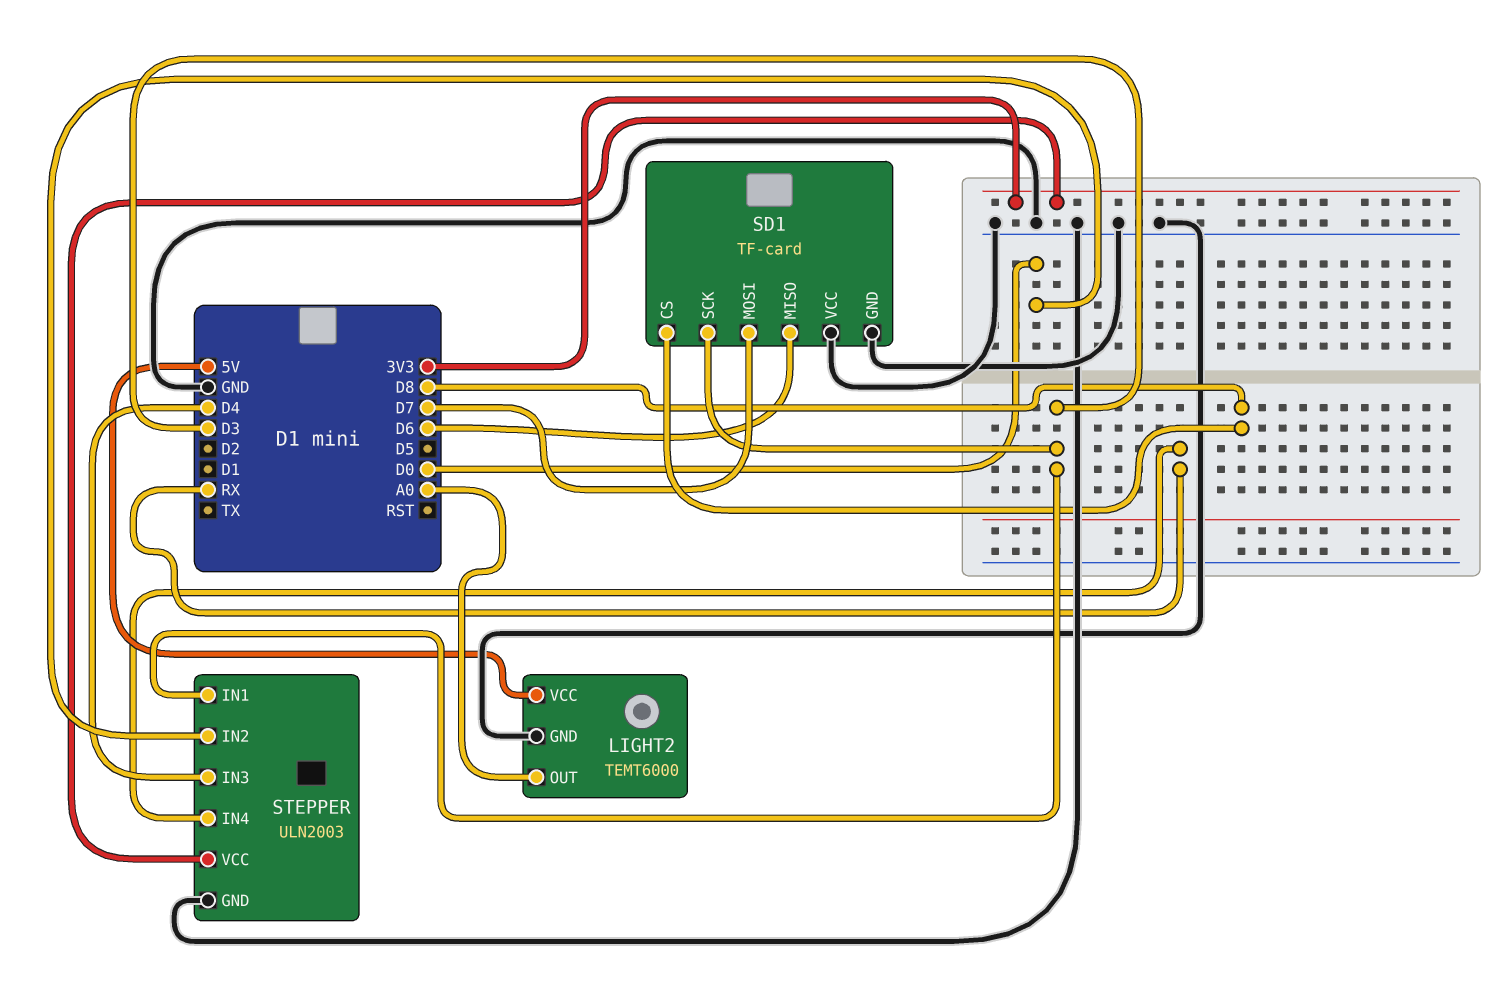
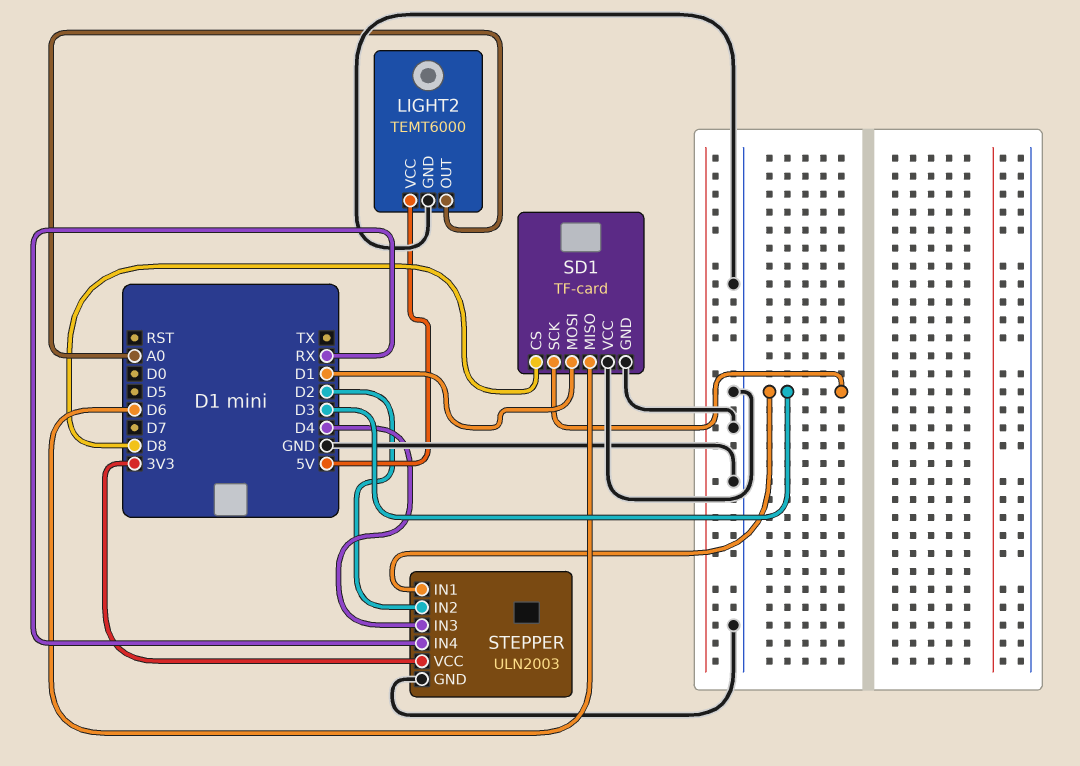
SD1 pin MOSI: D7 -> D1
STEPPER pin IN2: D0 -> D2

